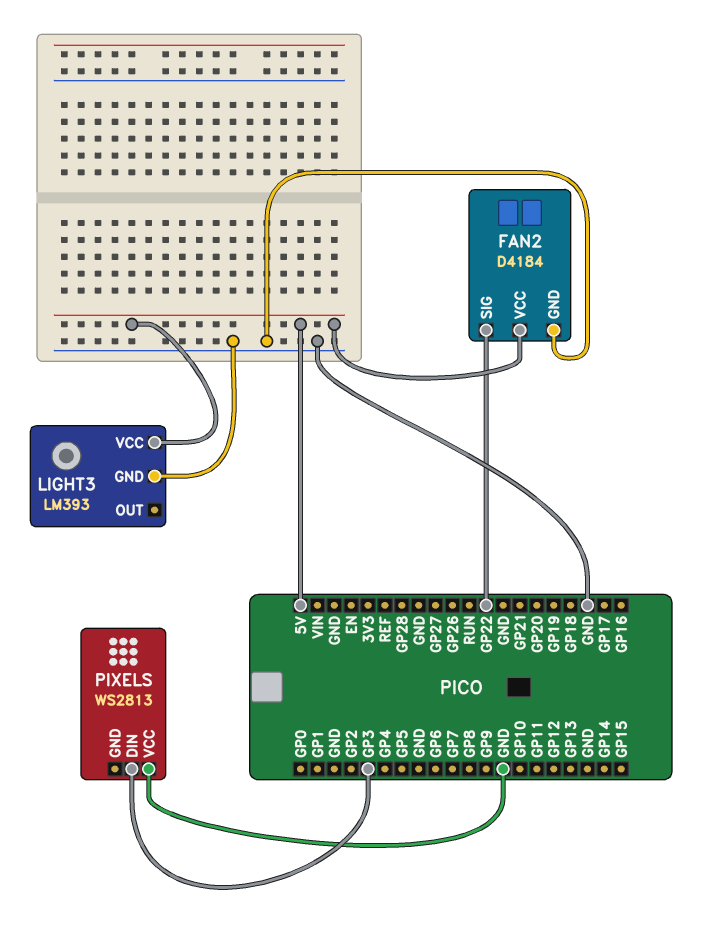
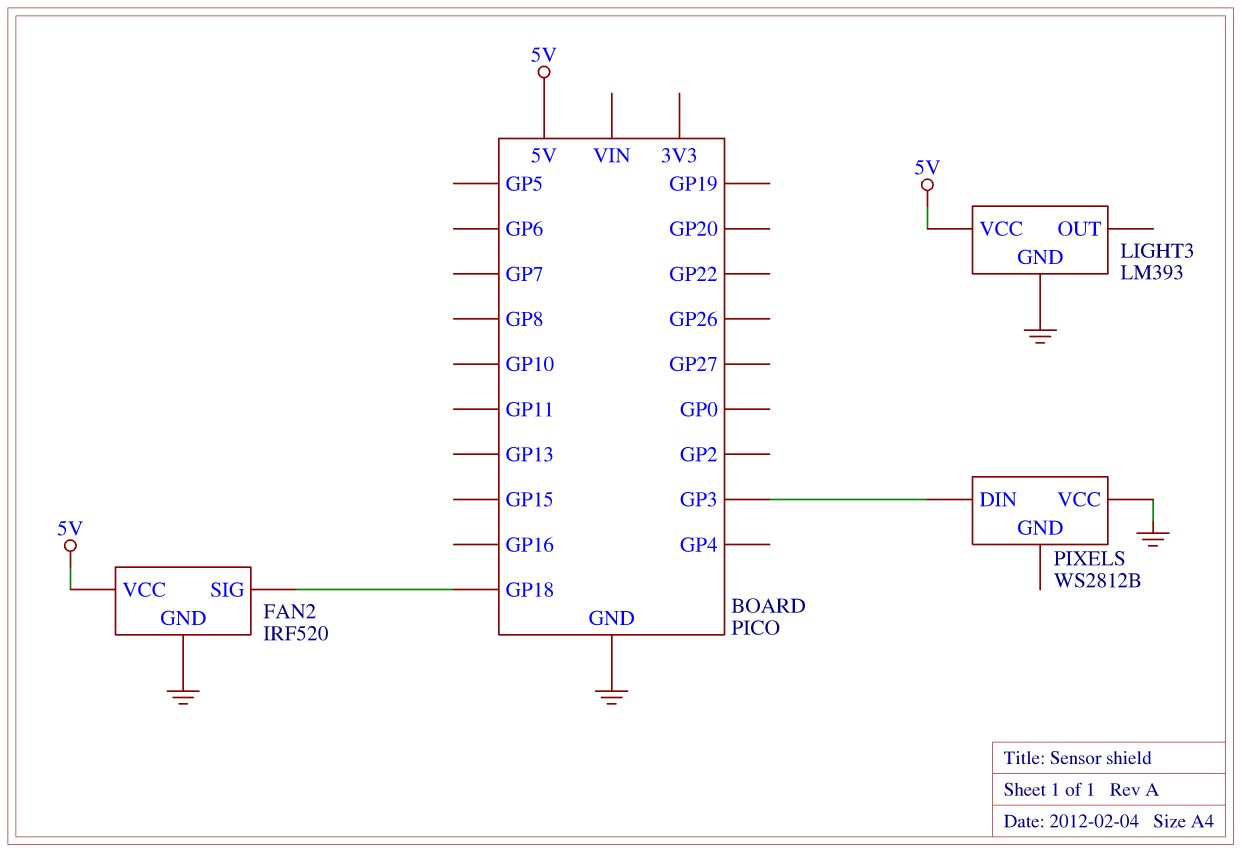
FAN2: D4184 -> IRF520
FAN2 pin SIG: GP22 -> GP18
PIXELS: WS2813 -> WS2812B

